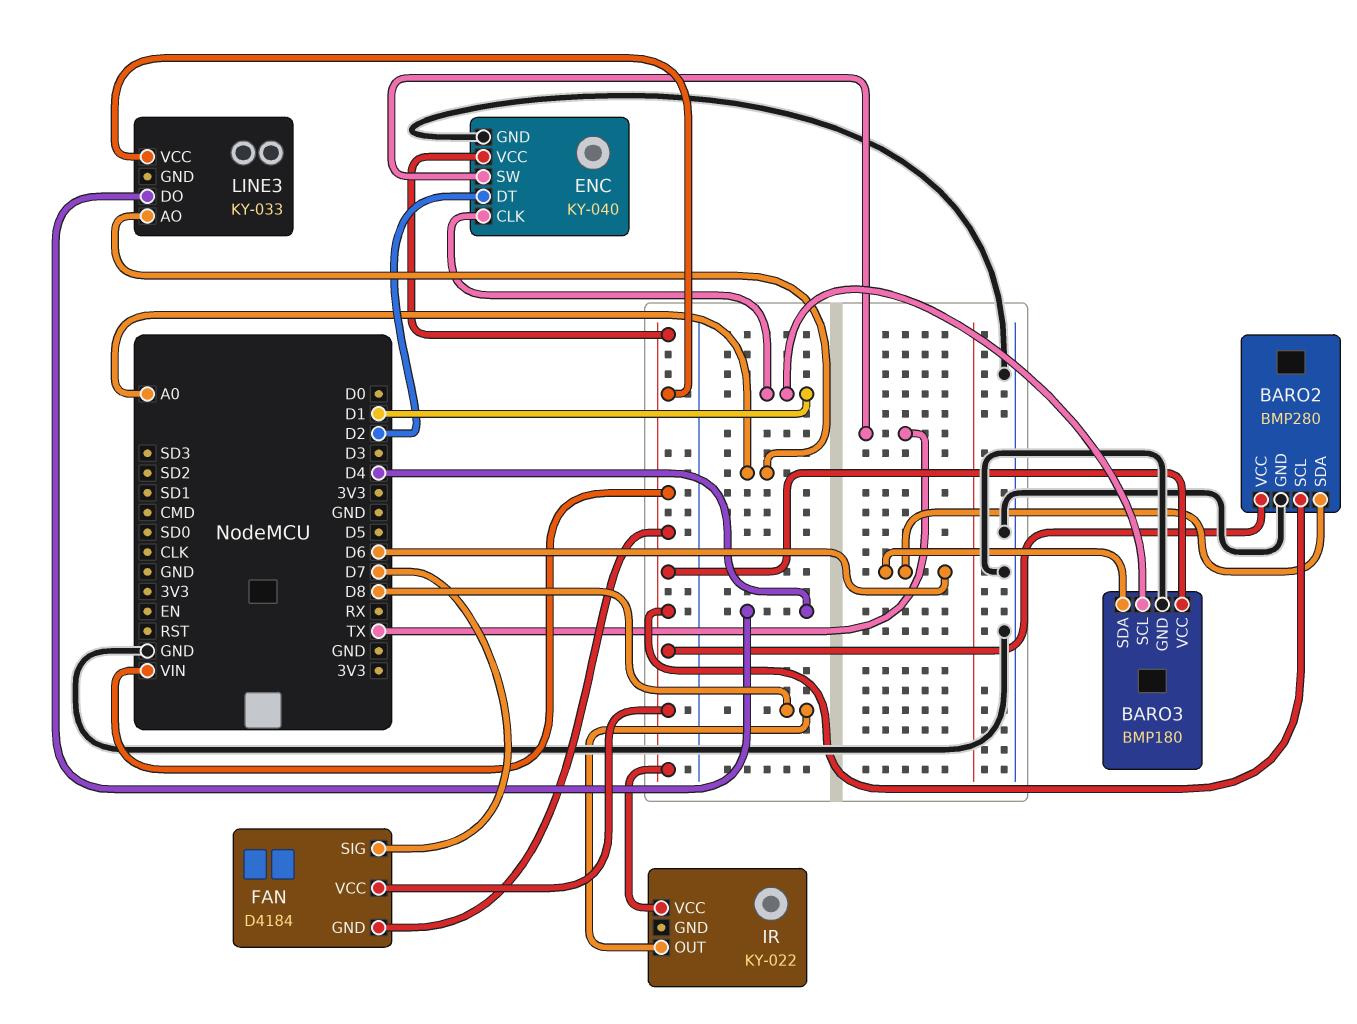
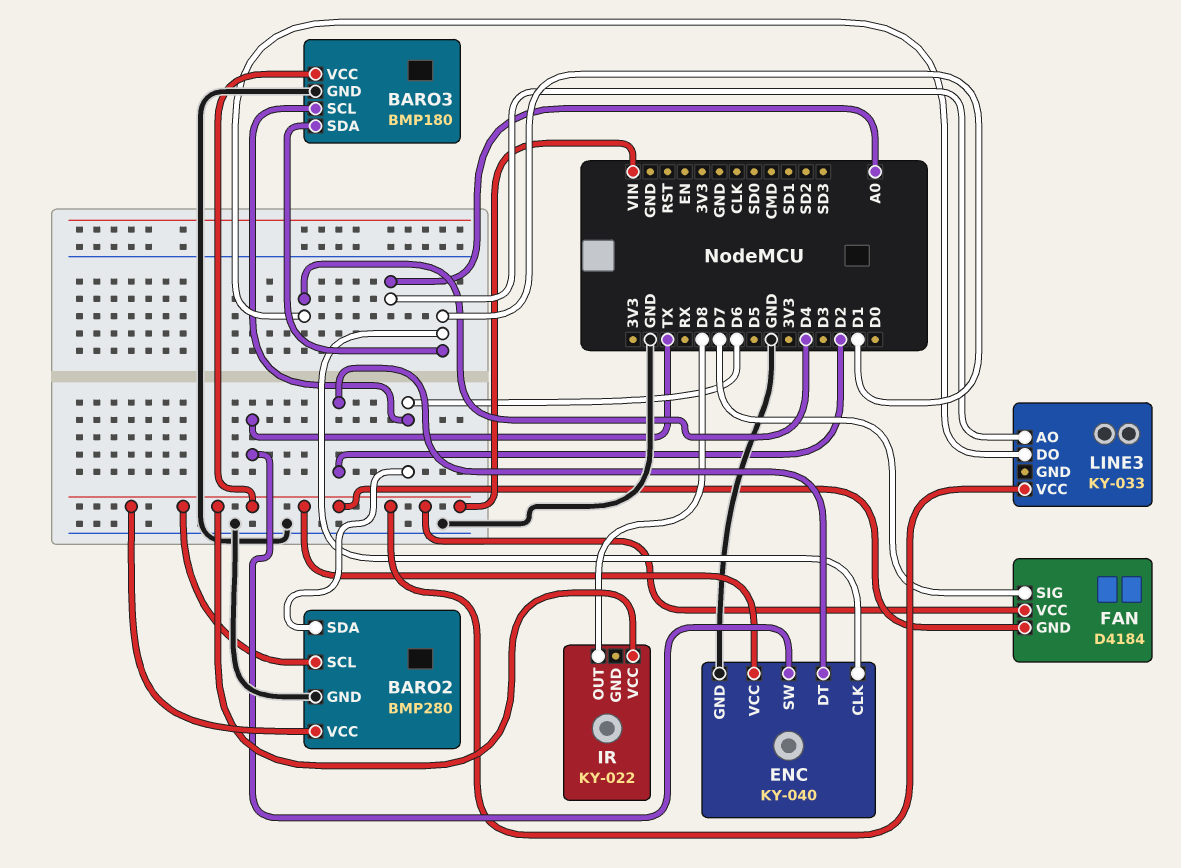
BARO3 pin SCL: D1 -> D6
BARO3 pin SDA: D6 -> D1

